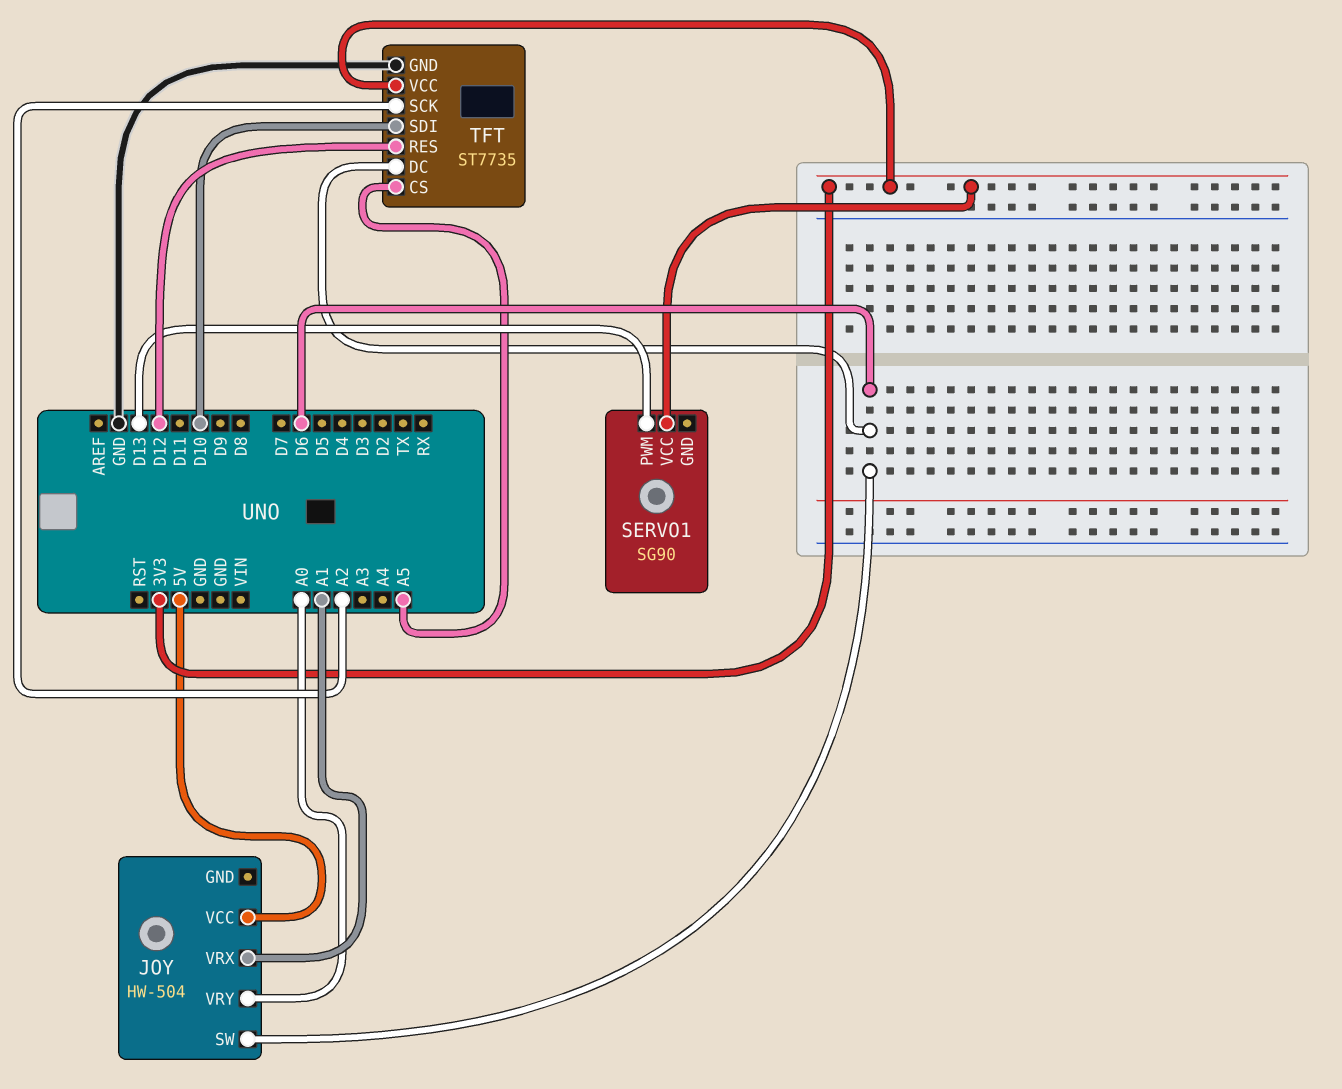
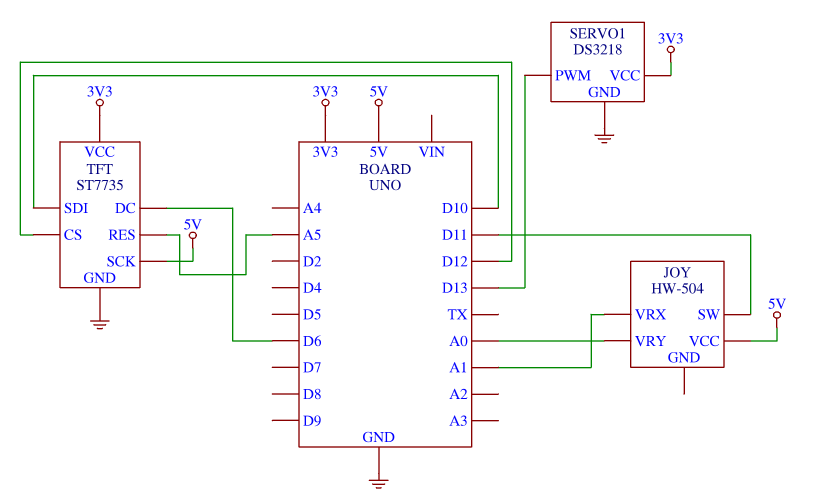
JOY pin SW: D6 -> D11
SERVO1: SG90 -> DS3218
SERVO1 pin GND: none -> GND
TFT pin CS: A5 -> D12
TFT pin RES: D12 -> A5
TFT pin SCK: A2 -> 5V

